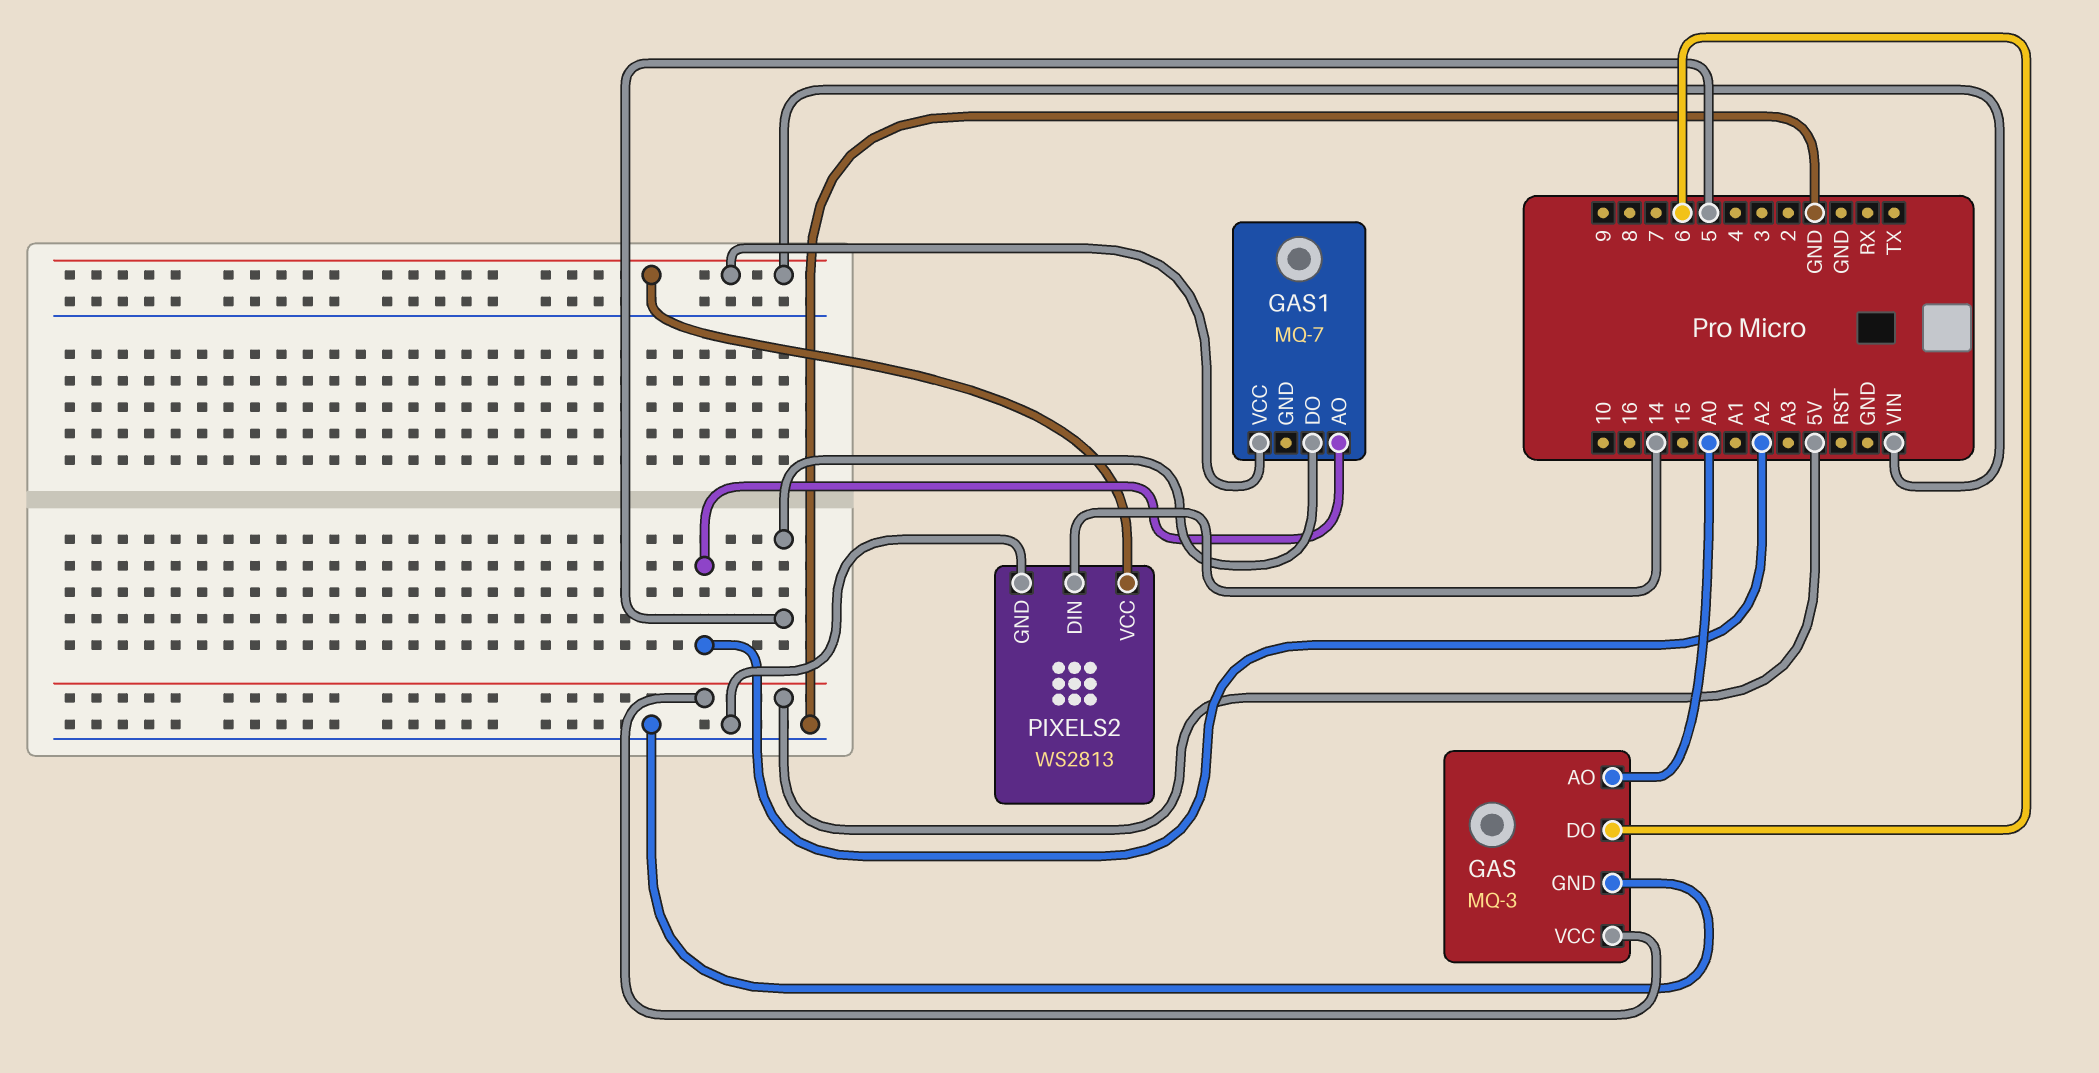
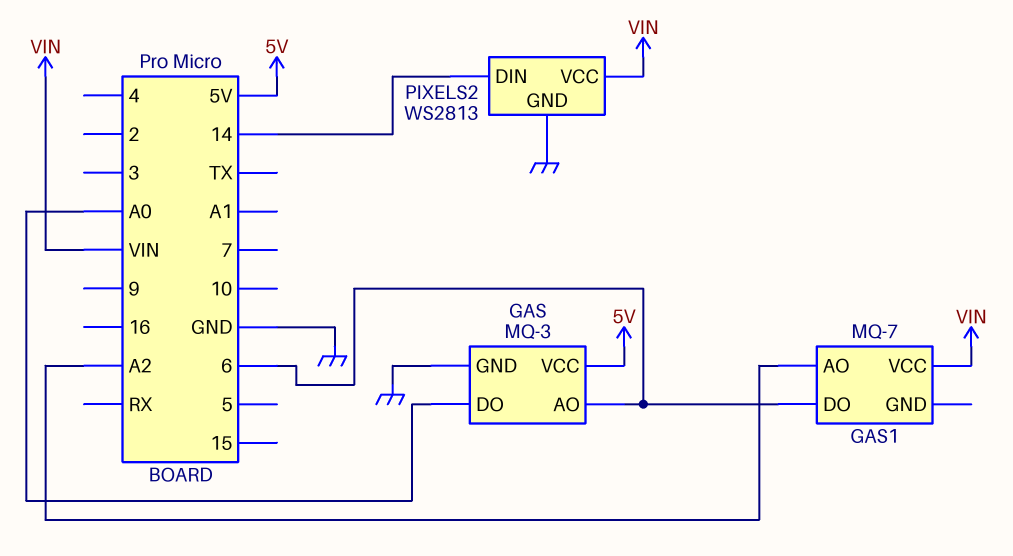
GAS pin AO: A0 -> 6
GAS pin DO: 6 -> A0
GAS1 pin DO: 5 -> 6

